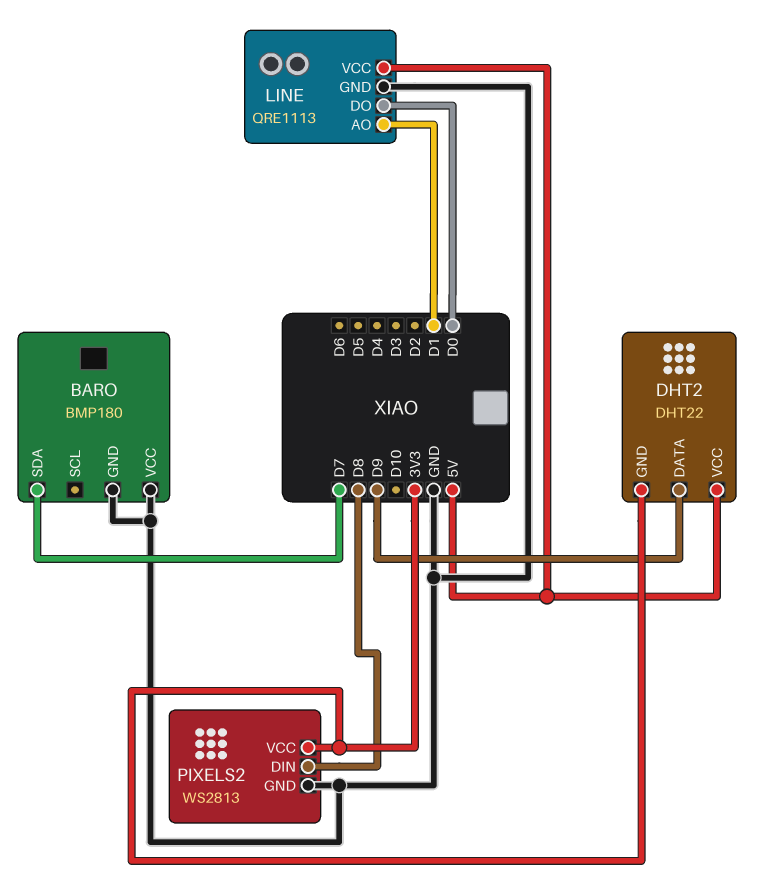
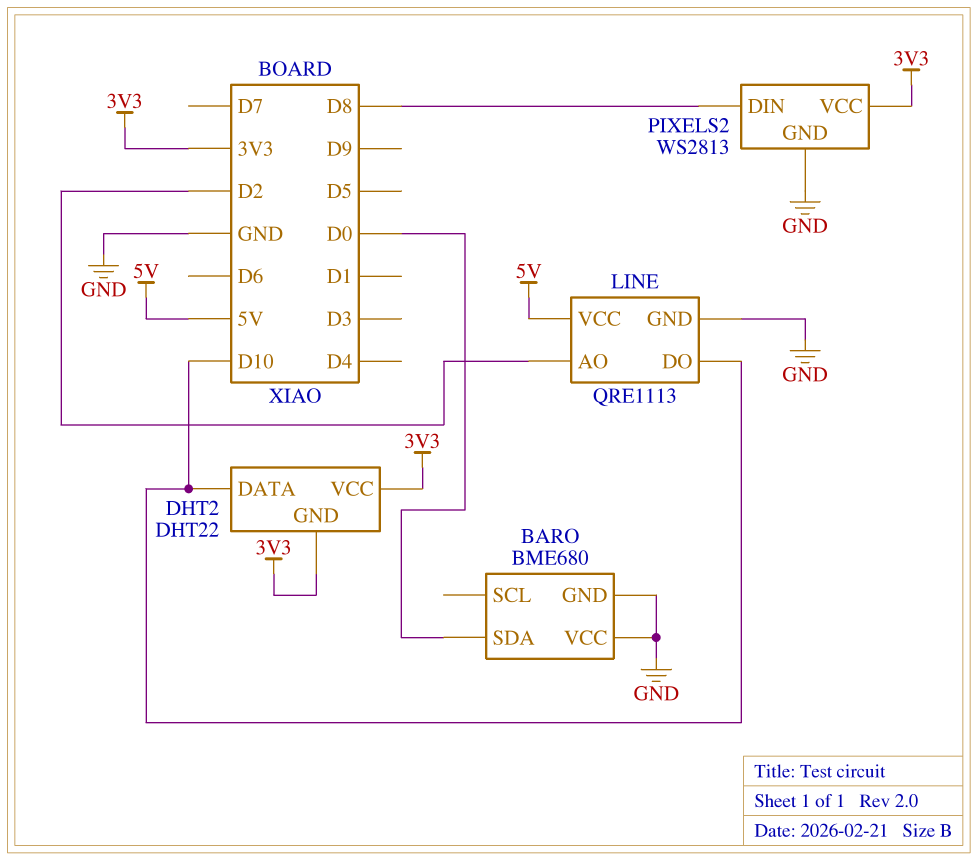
BARO: BMP180 -> BME680
BARO pin SDA: D7 -> D0
DHT2 pin DATA: D9 -> D10
DHT2 pin VCC: 5V -> 3V3
LINE pin AO: D1 -> D2
LINE pin DO: D0 -> D10

